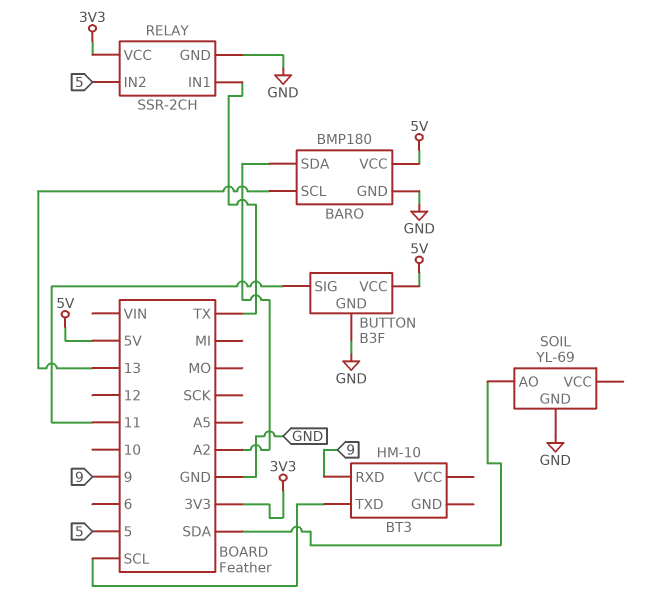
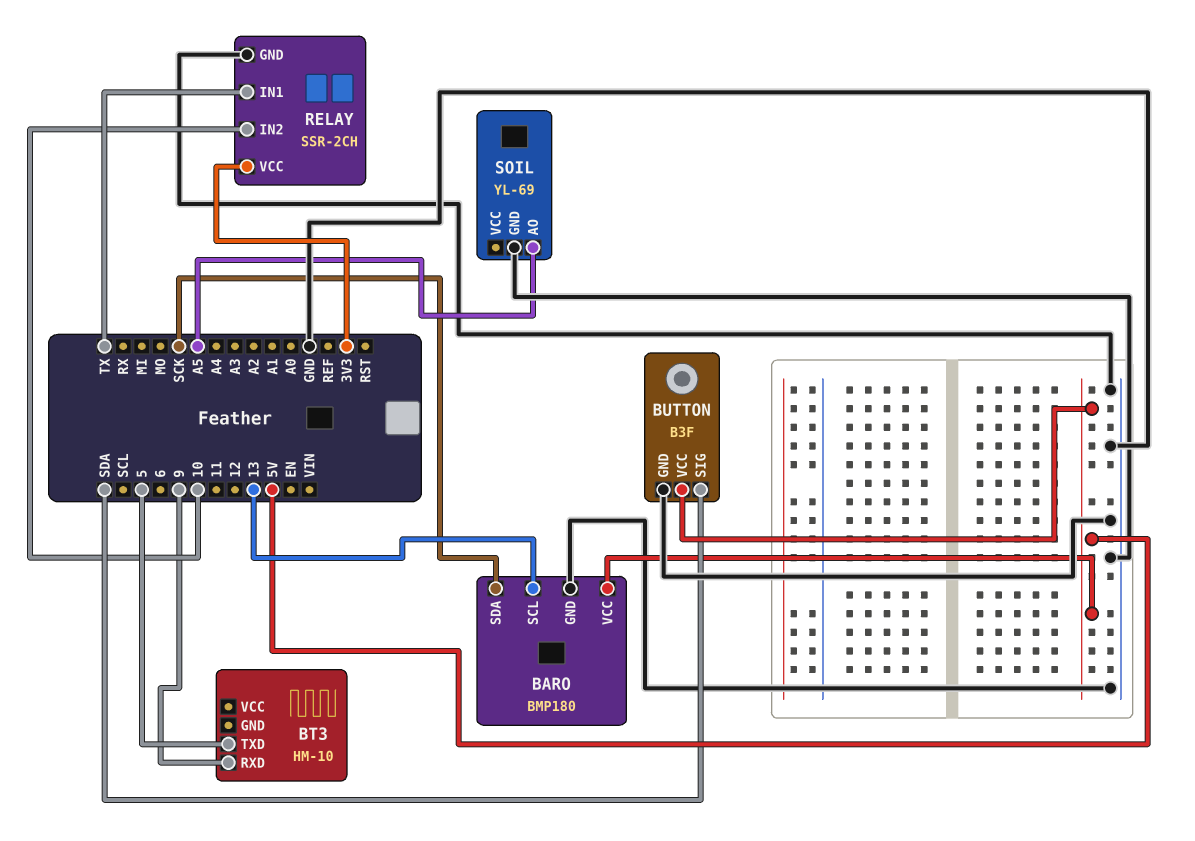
BARO pin SDA: A2 -> SCK
BT3 pin TXD: SCL -> 5
BUTTON pin SIG: 11 -> SDA
RELAY pin IN2: 5 -> 10
SOIL pin AO: SDA -> A5

